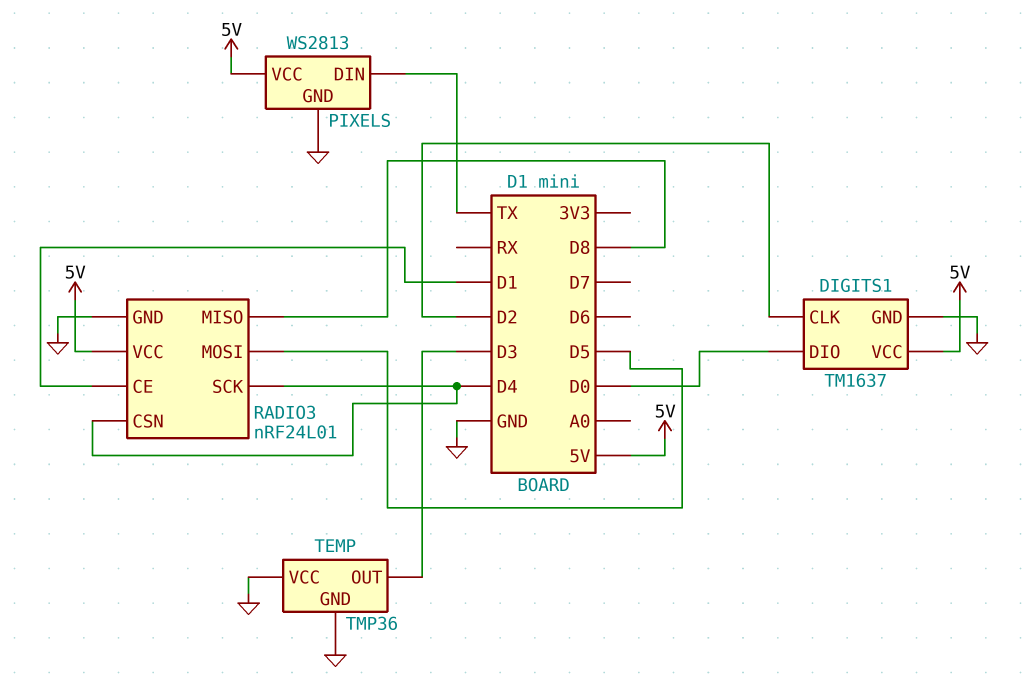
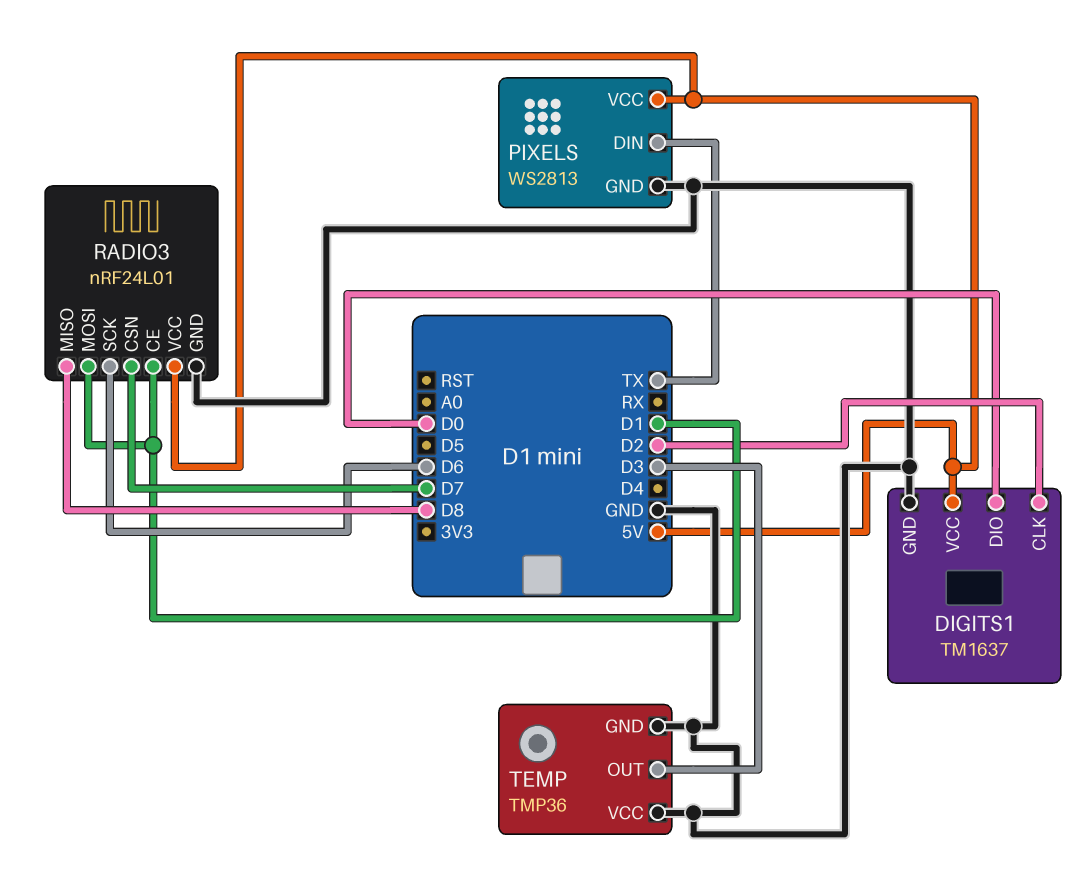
RADIO3 pin CSN: D4 -> D7
RADIO3 pin MOSI: D5 -> D1
RADIO3 pin SCK: D4 -> D6

